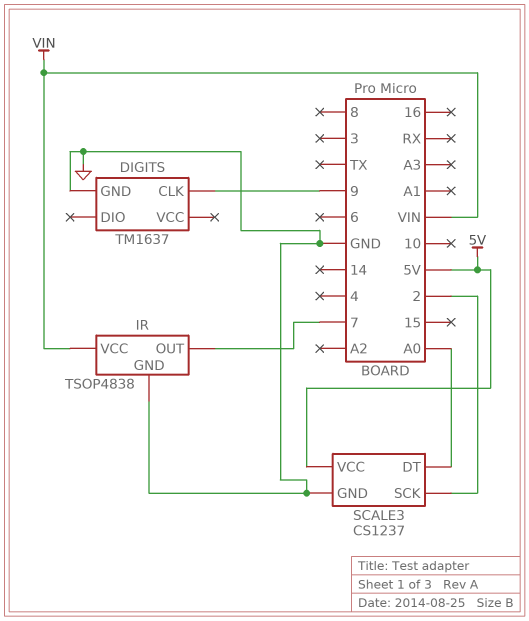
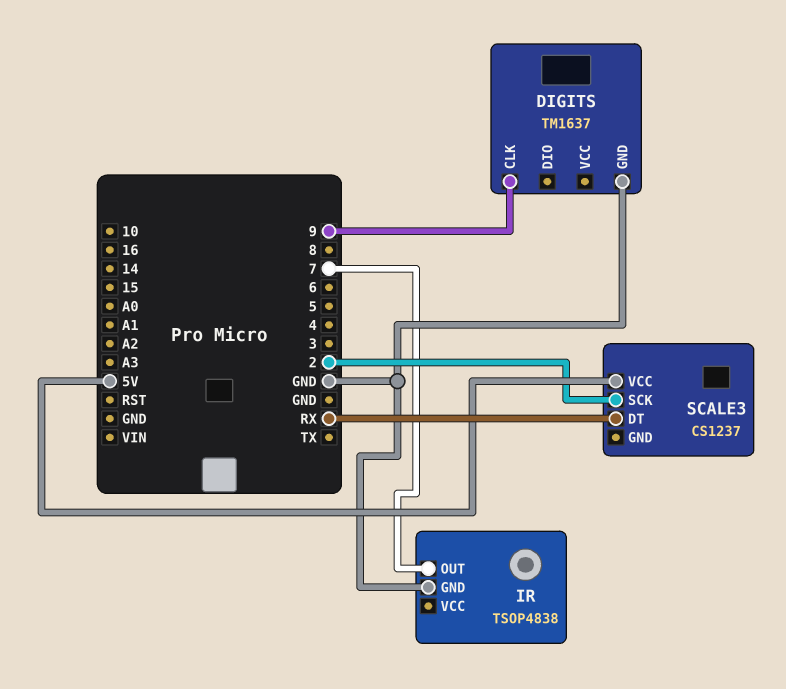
IR pin VCC: VIN -> none
SCALE3 pin DT: A0 -> RX
SCALE3 pin GND: GND -> none

